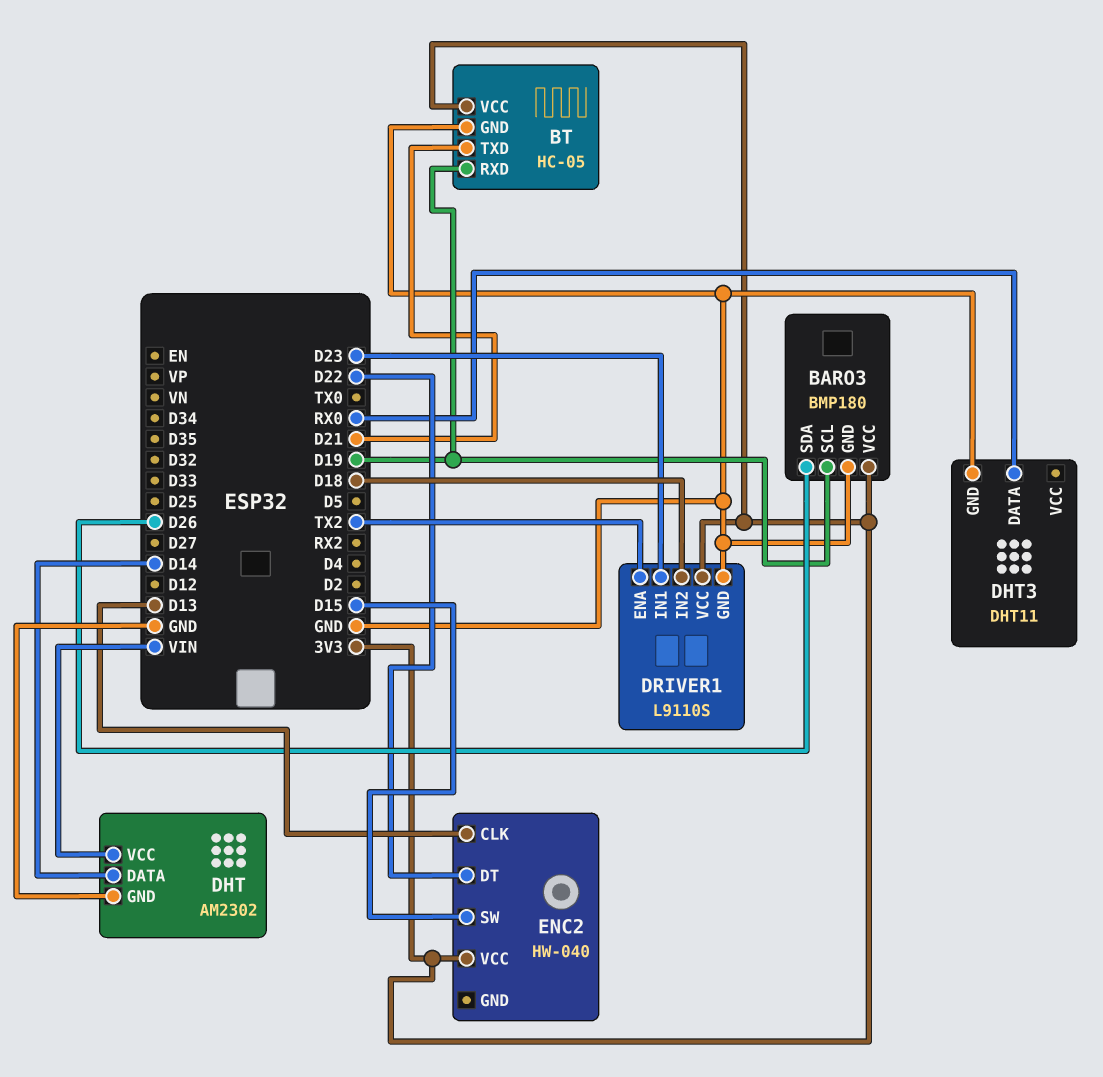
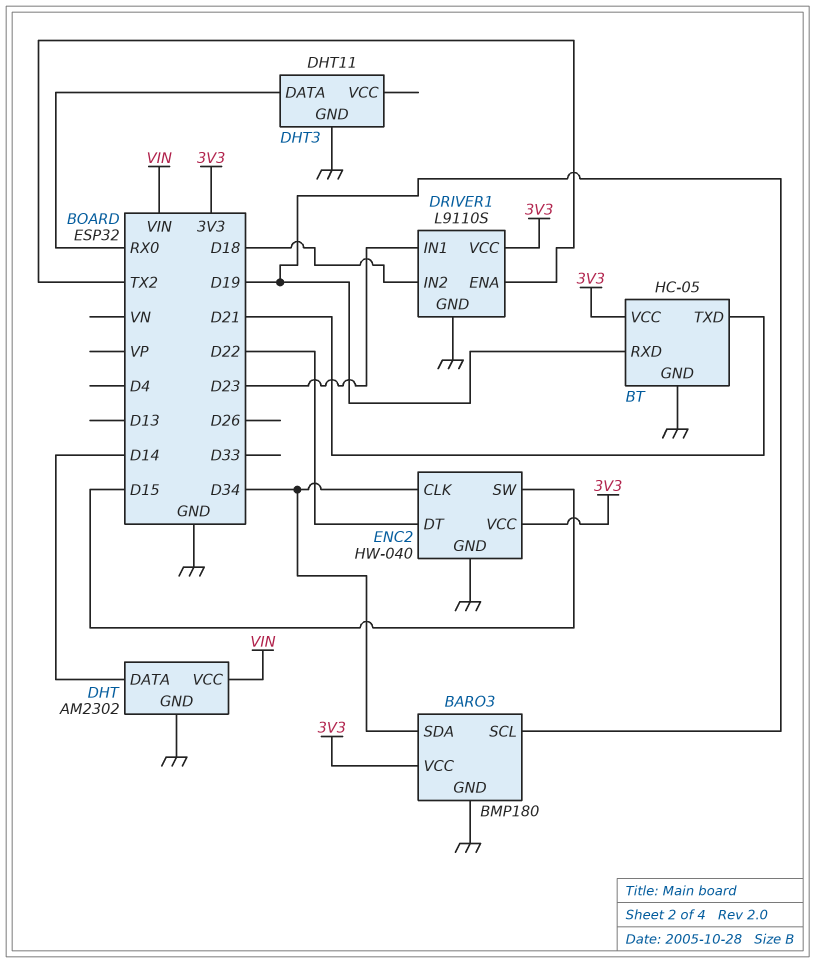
BARO3 pin SDA: D26 -> D34
ENC2 pin CLK: D13 -> D34
ENC2 pin GND: none -> GND

